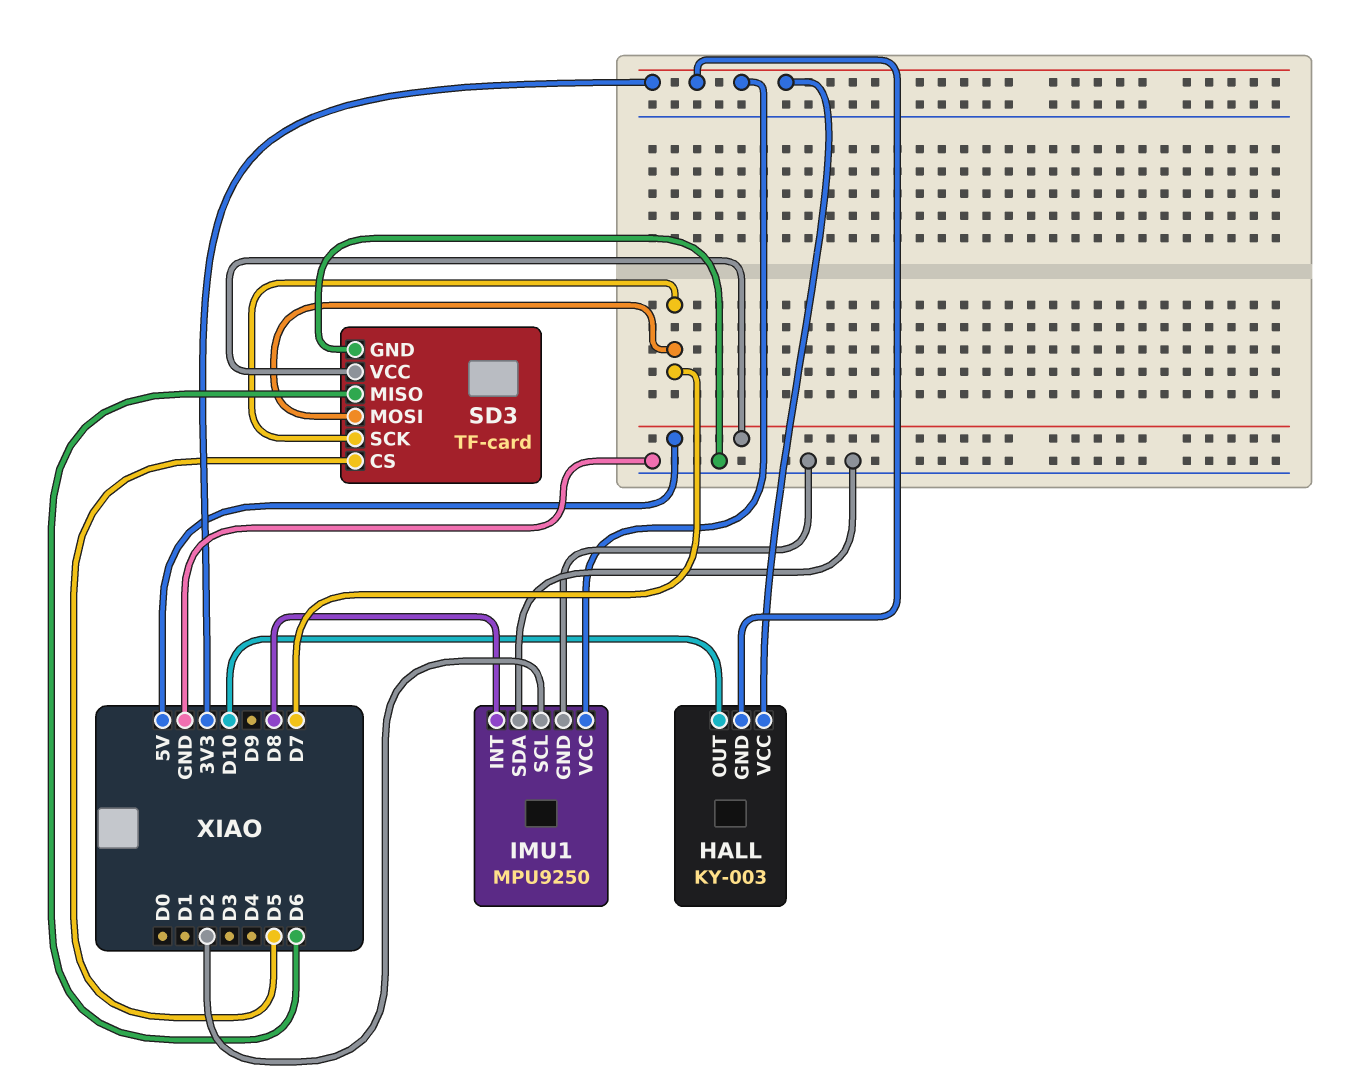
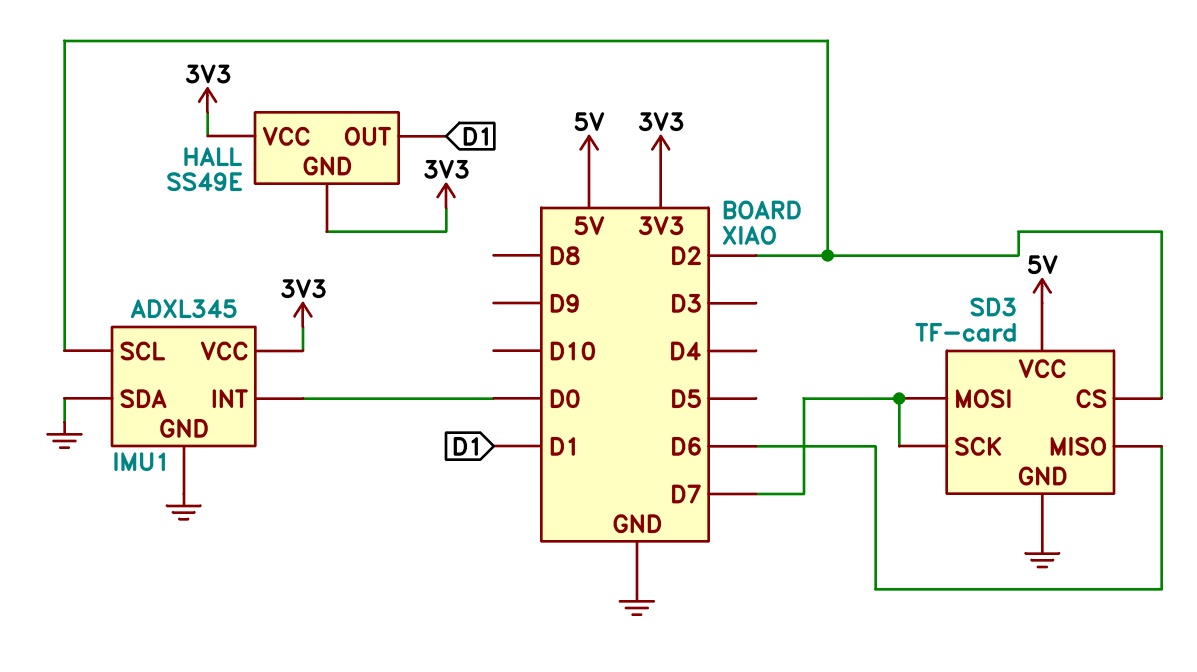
HALL: KY-003 -> SS49E
HALL pin OUT: D10 -> D1
IMU1: MPU9250 -> ADXL345
IMU1 pin INT: D8 -> D0
SD3 pin CS: D5 -> D2

